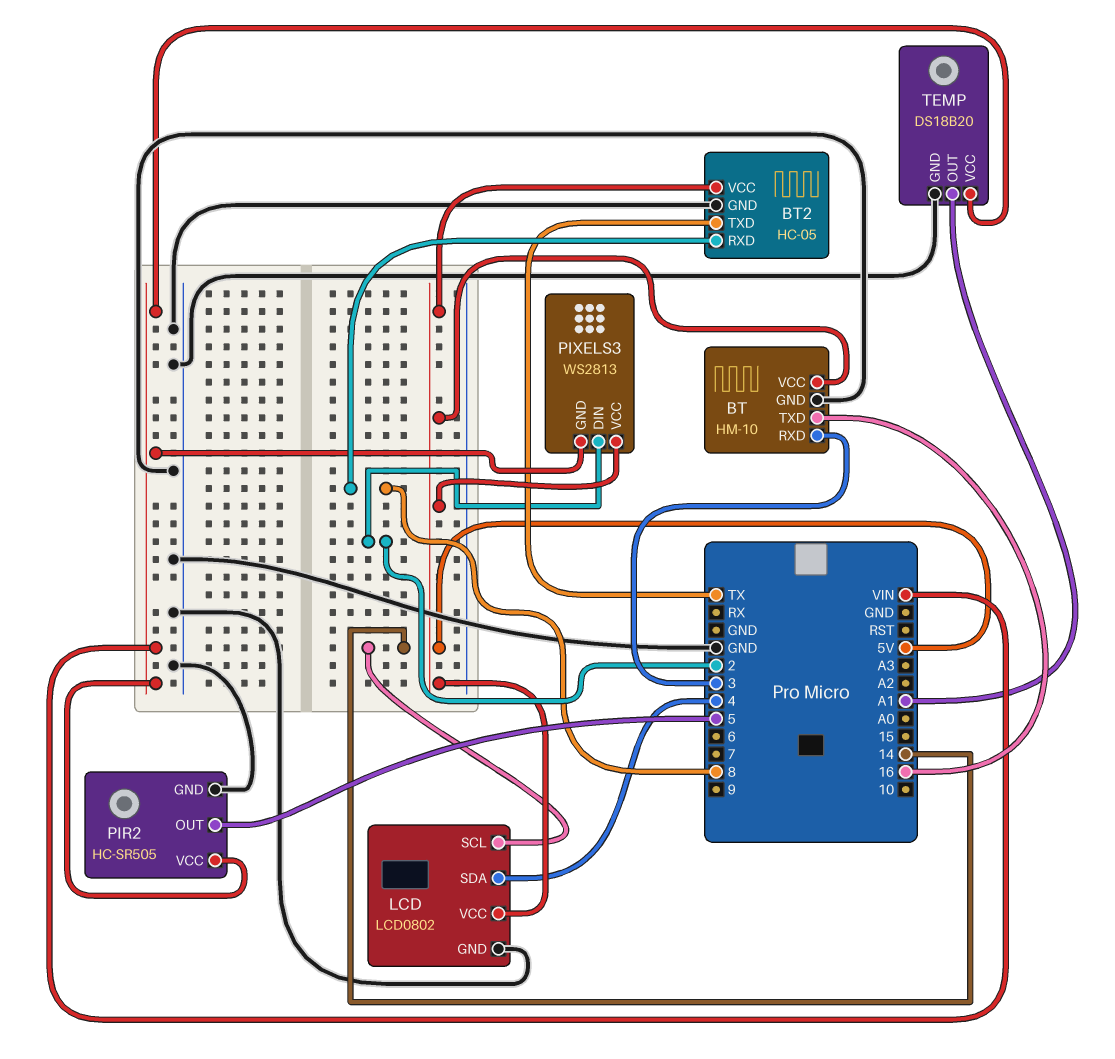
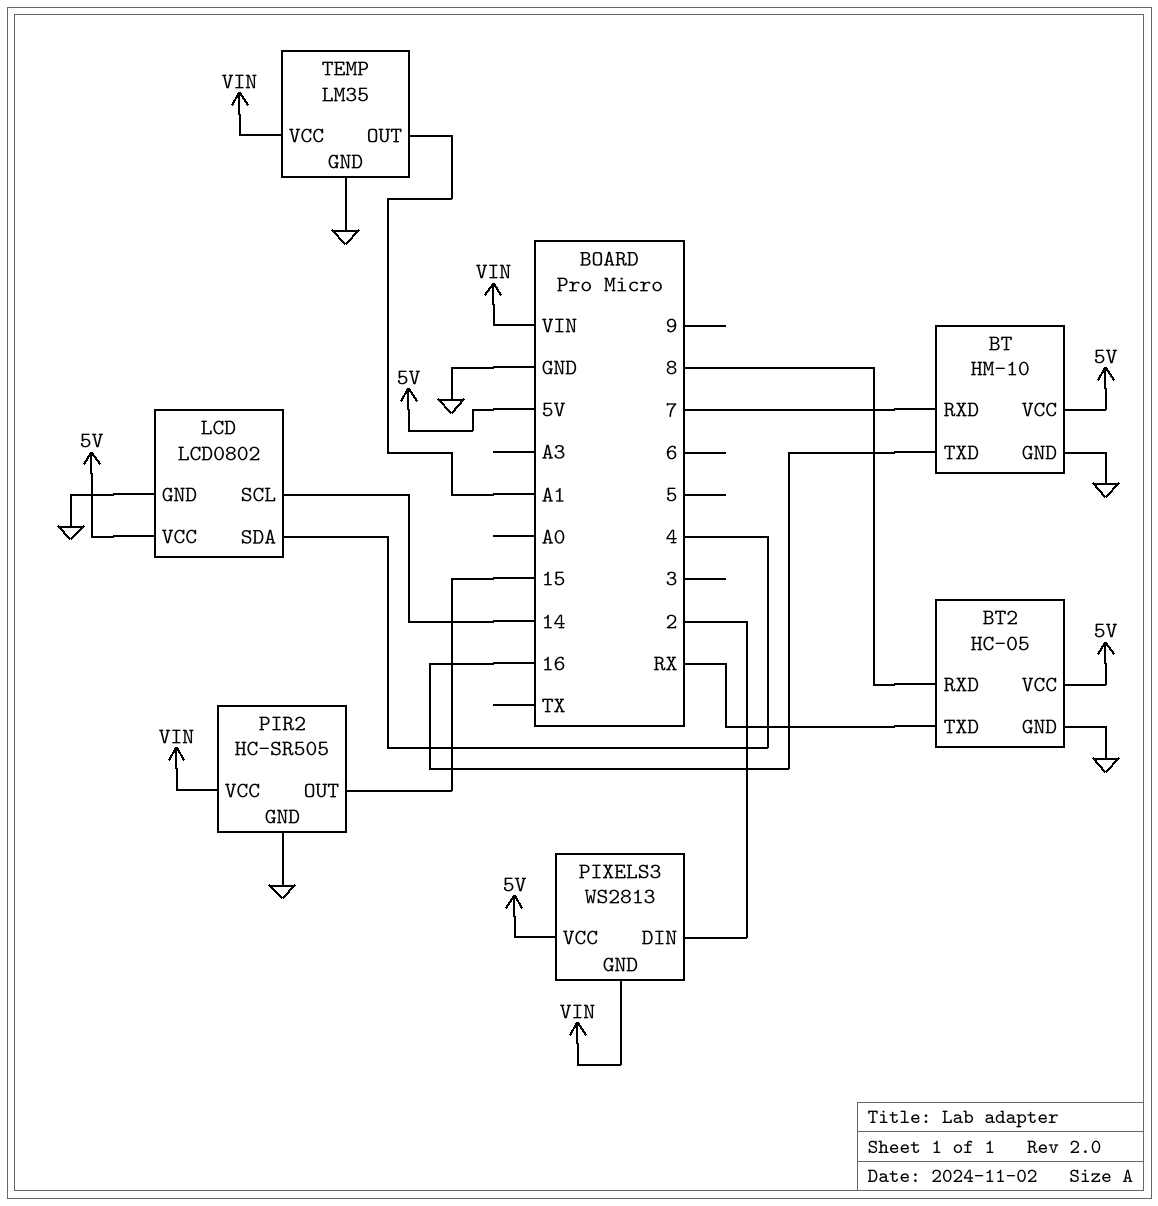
BT pin RXD: 3 -> 7
BT2 pin TXD: TX -> RX
PIR2 pin OUT: 5 -> 15
TEMP: DS18B20 -> LM35

